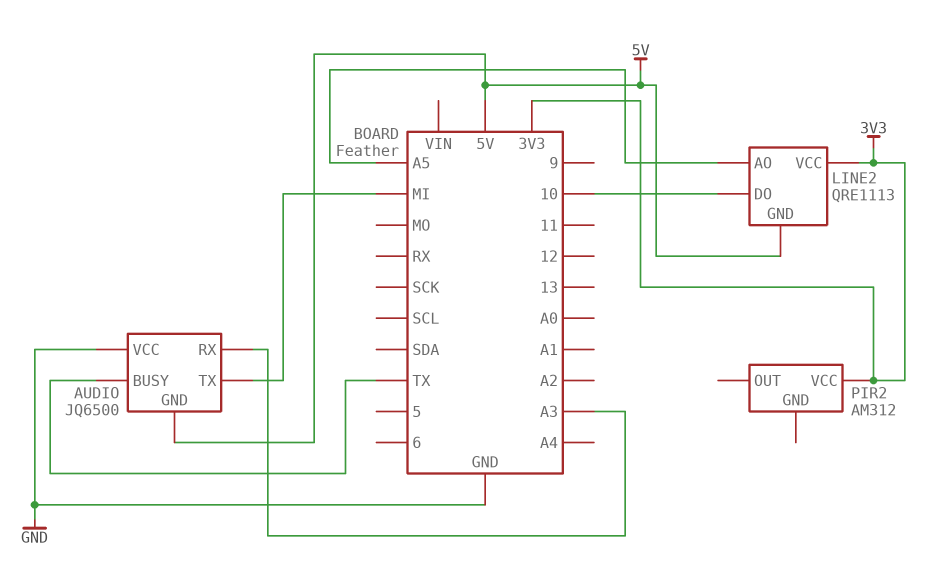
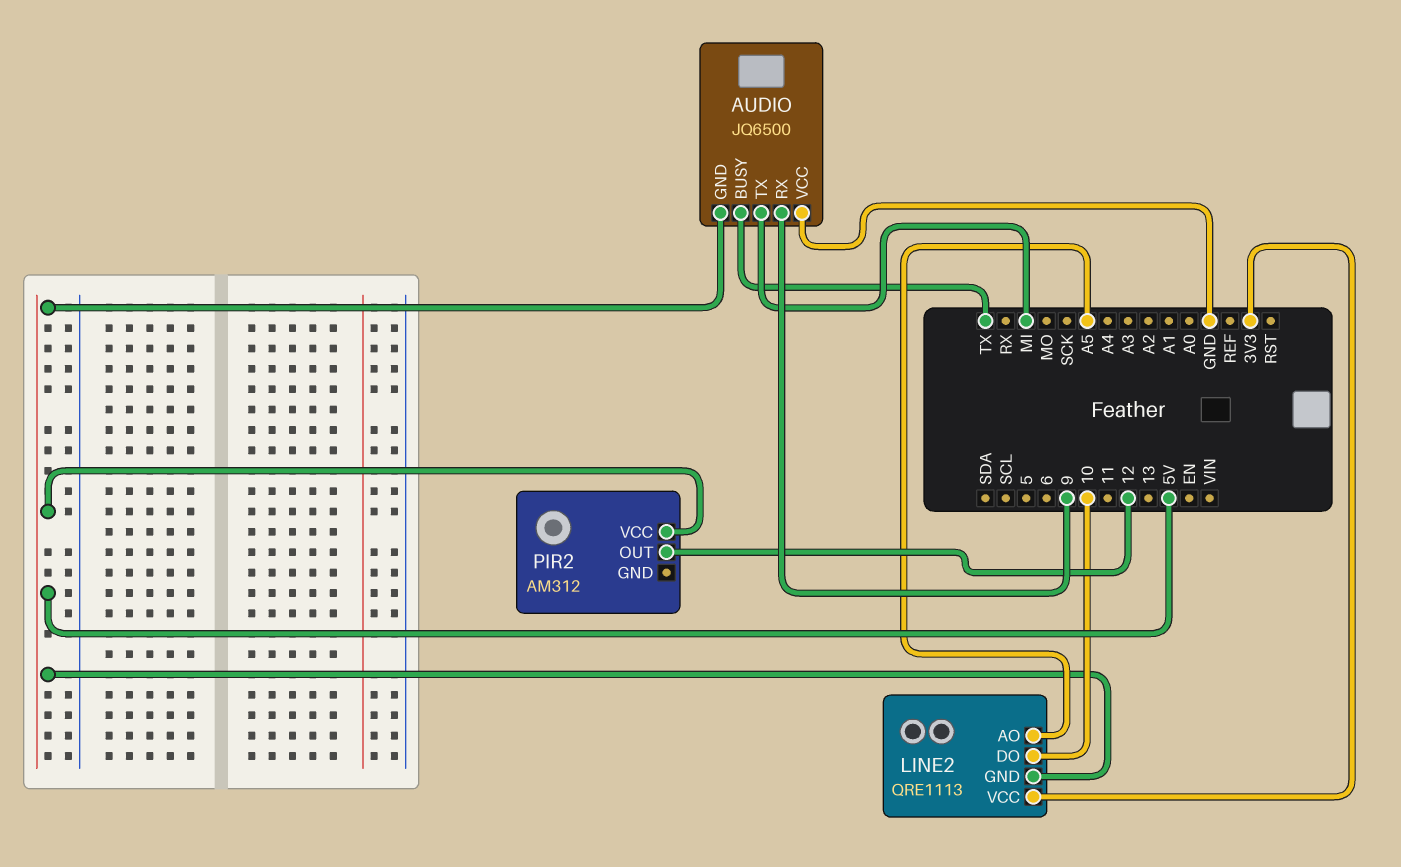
AUDIO pin RX: A3 -> 9
PIR2 pin OUT: none -> 12
PIR2 pin VCC: 3V3 -> 5V

